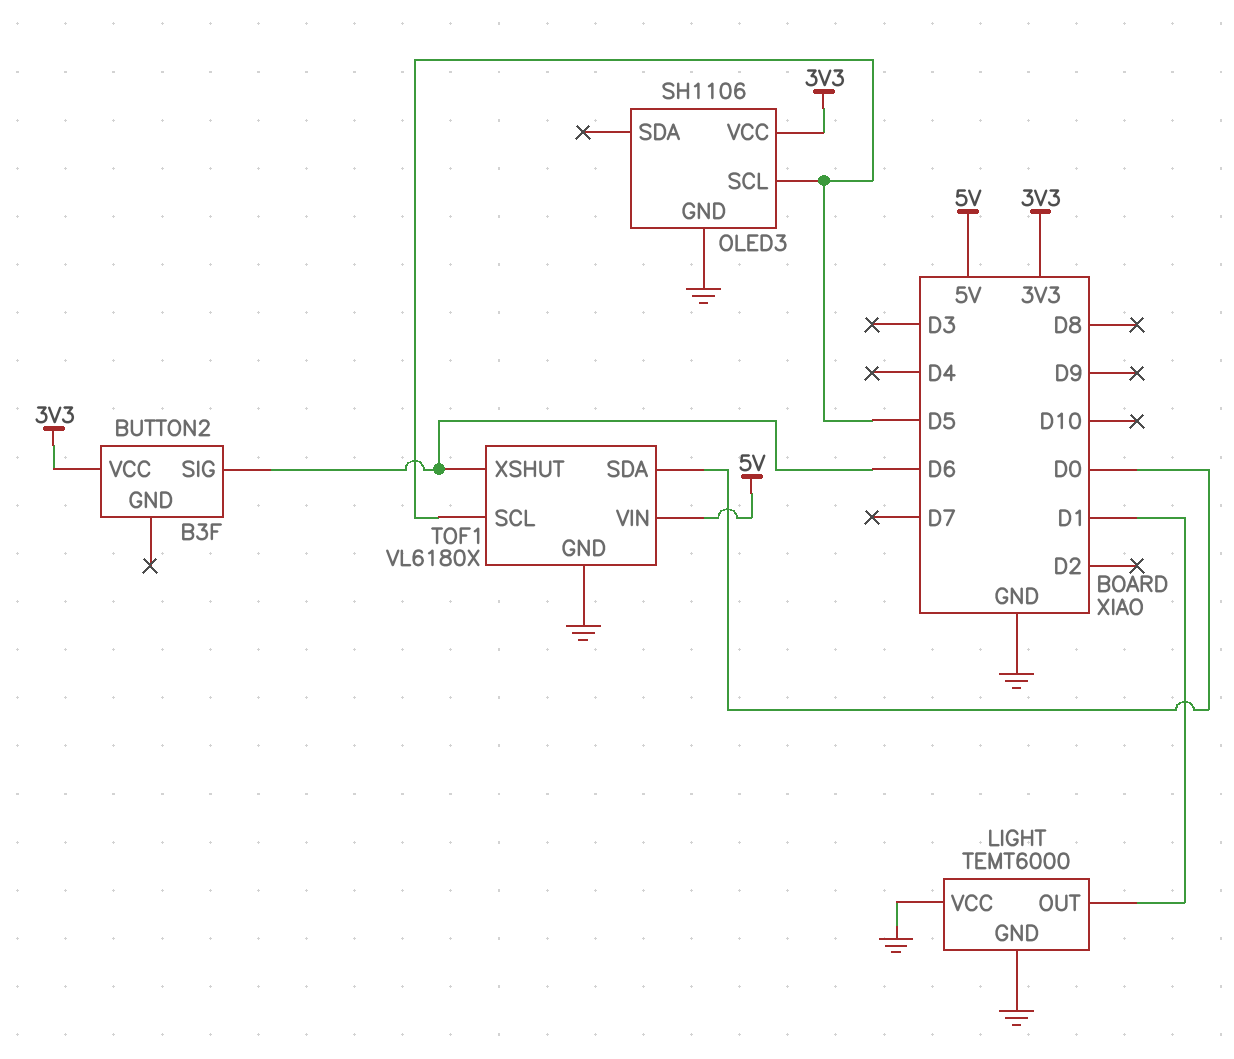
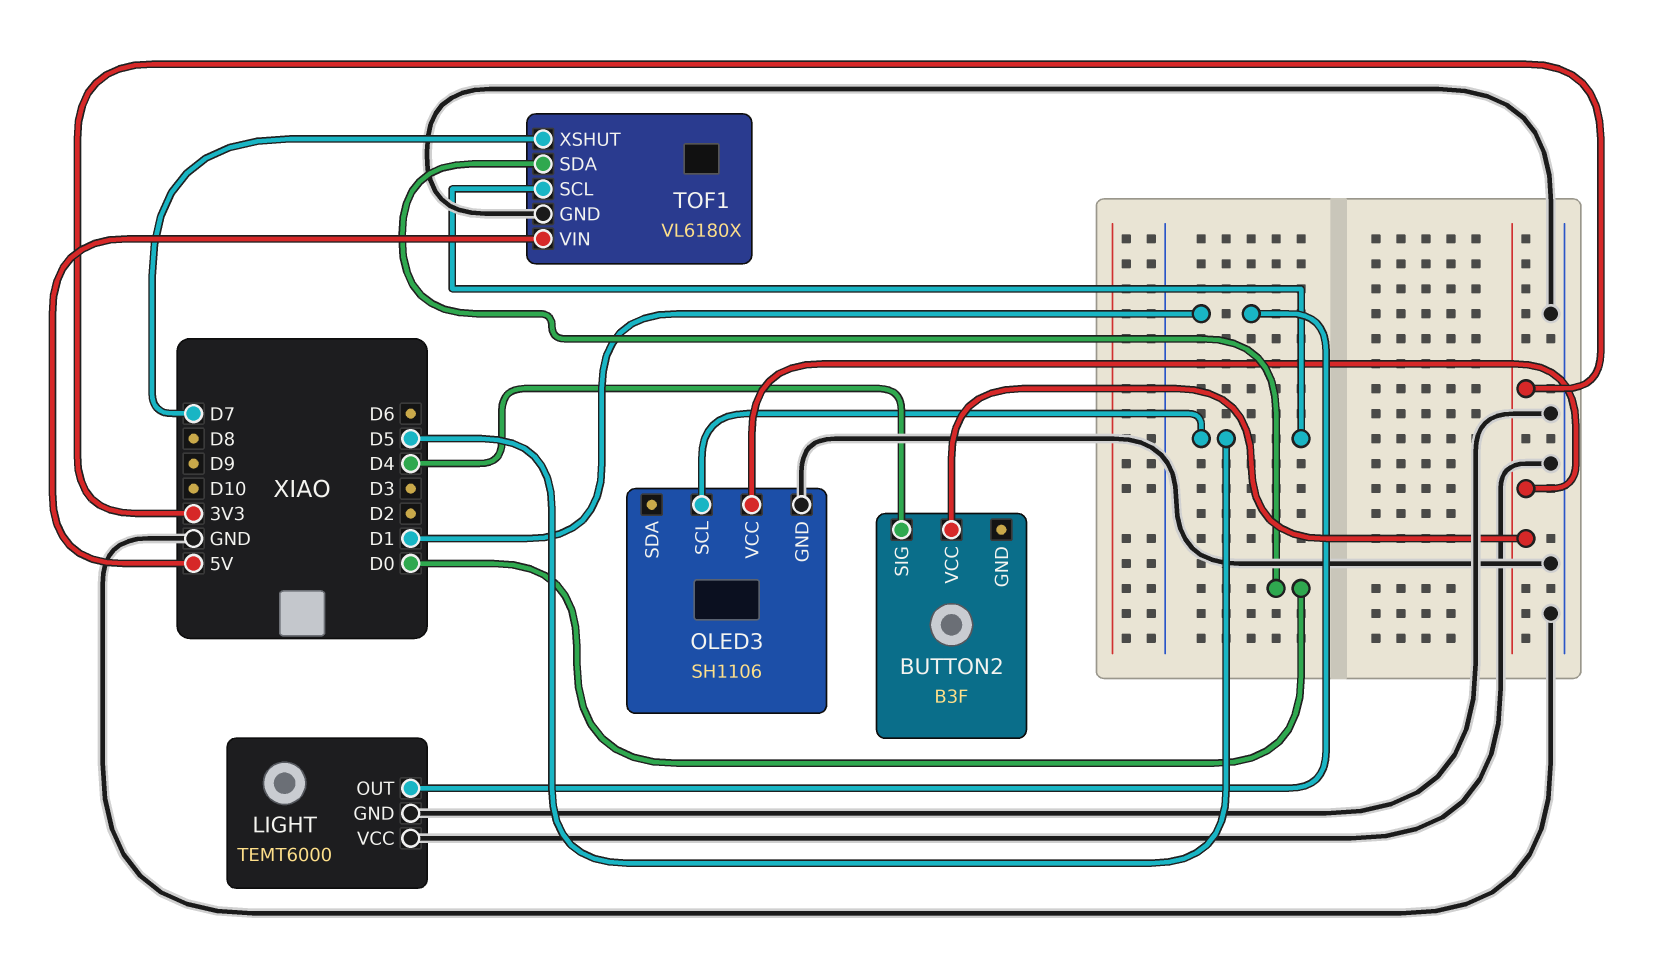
BUTTON2 pin SIG: D6 -> D4
TOF1 pin XSHUT: D6 -> D7

